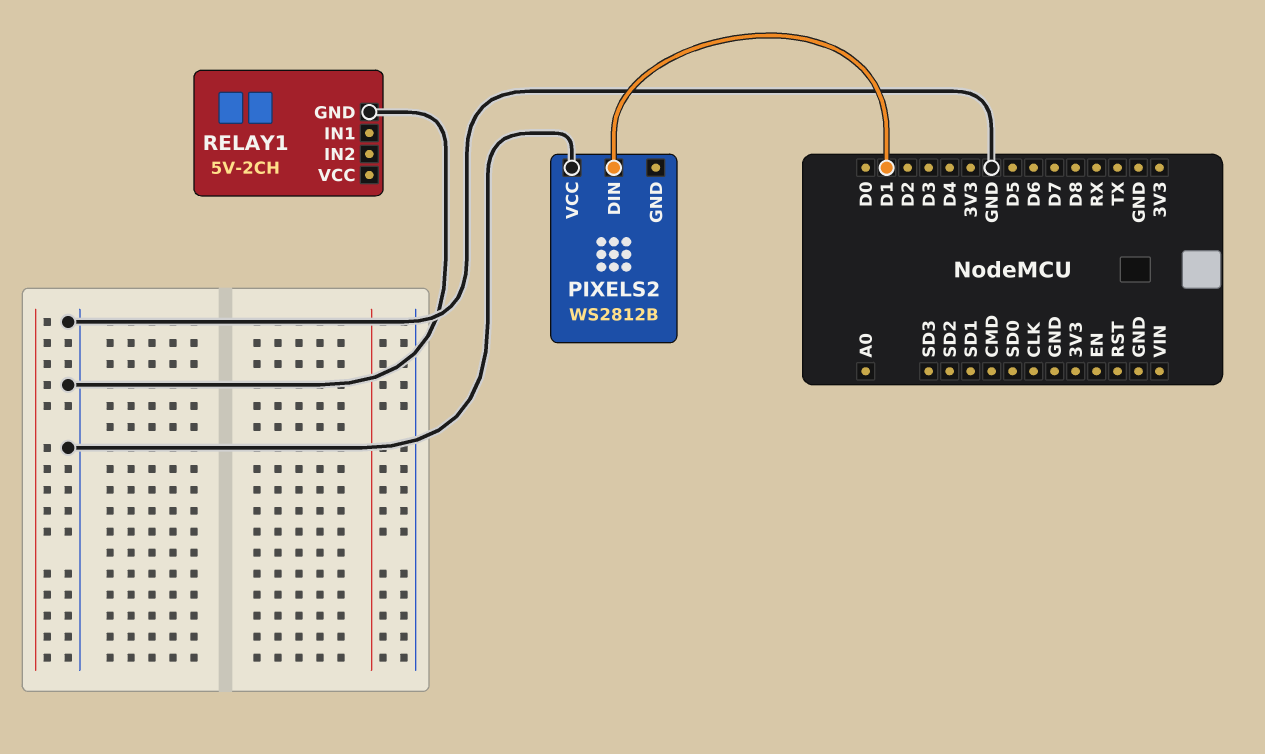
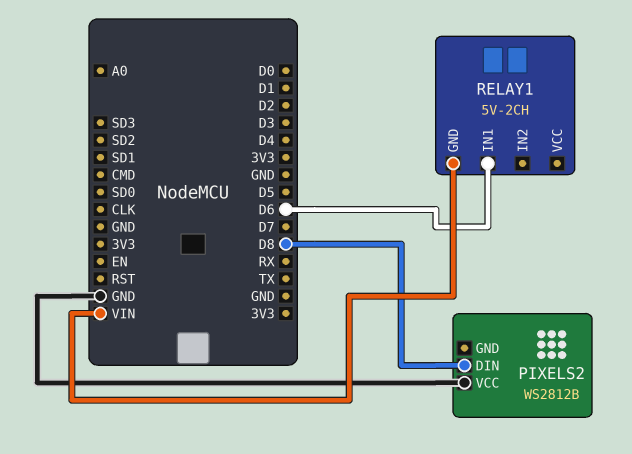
PIXELS2 pin DIN: D1 -> D8
RELAY1 pin GND: GND -> VIN
RELAY1 pin IN1: none -> D6

